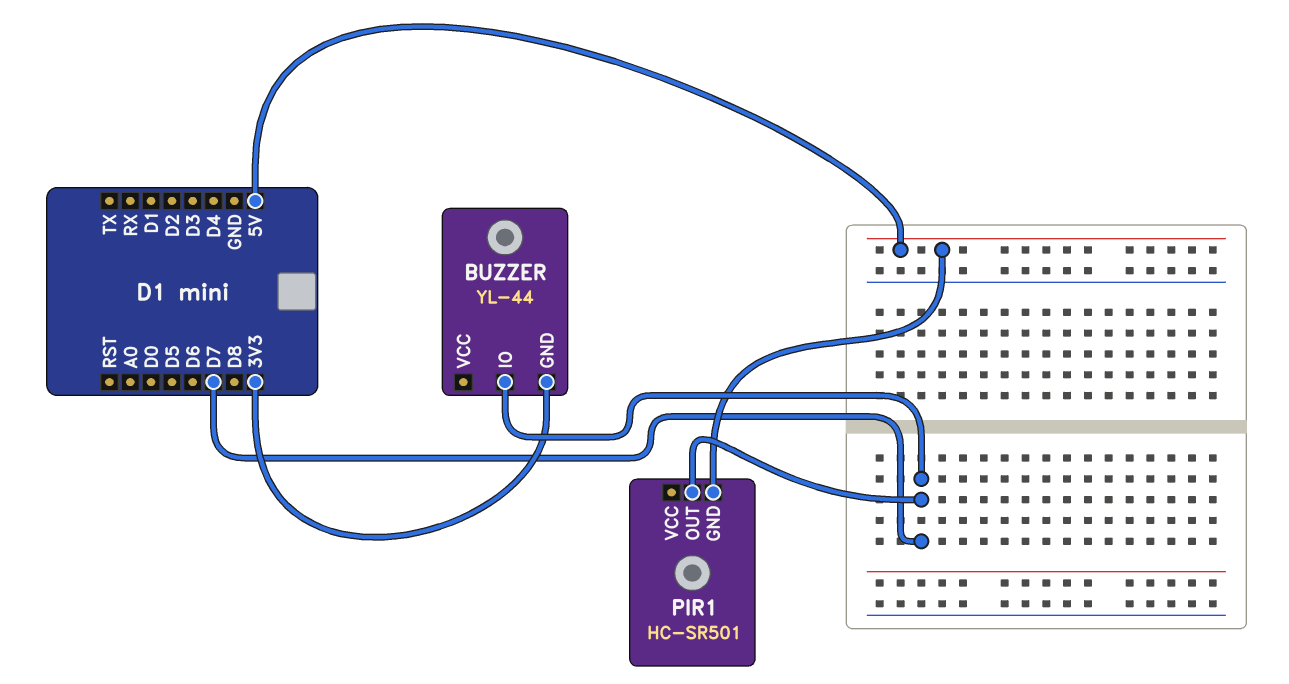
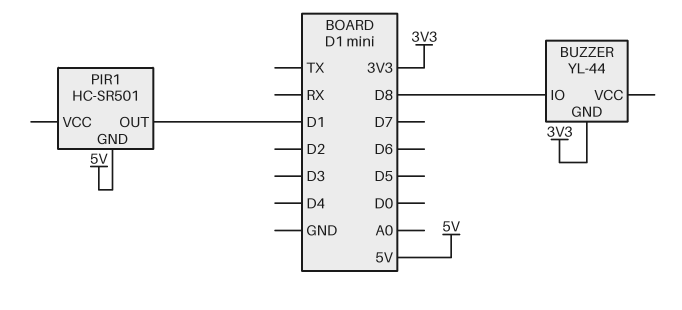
BUZZER pin IO: D7 -> D8
PIR1 pin OUT: D7 -> D1

